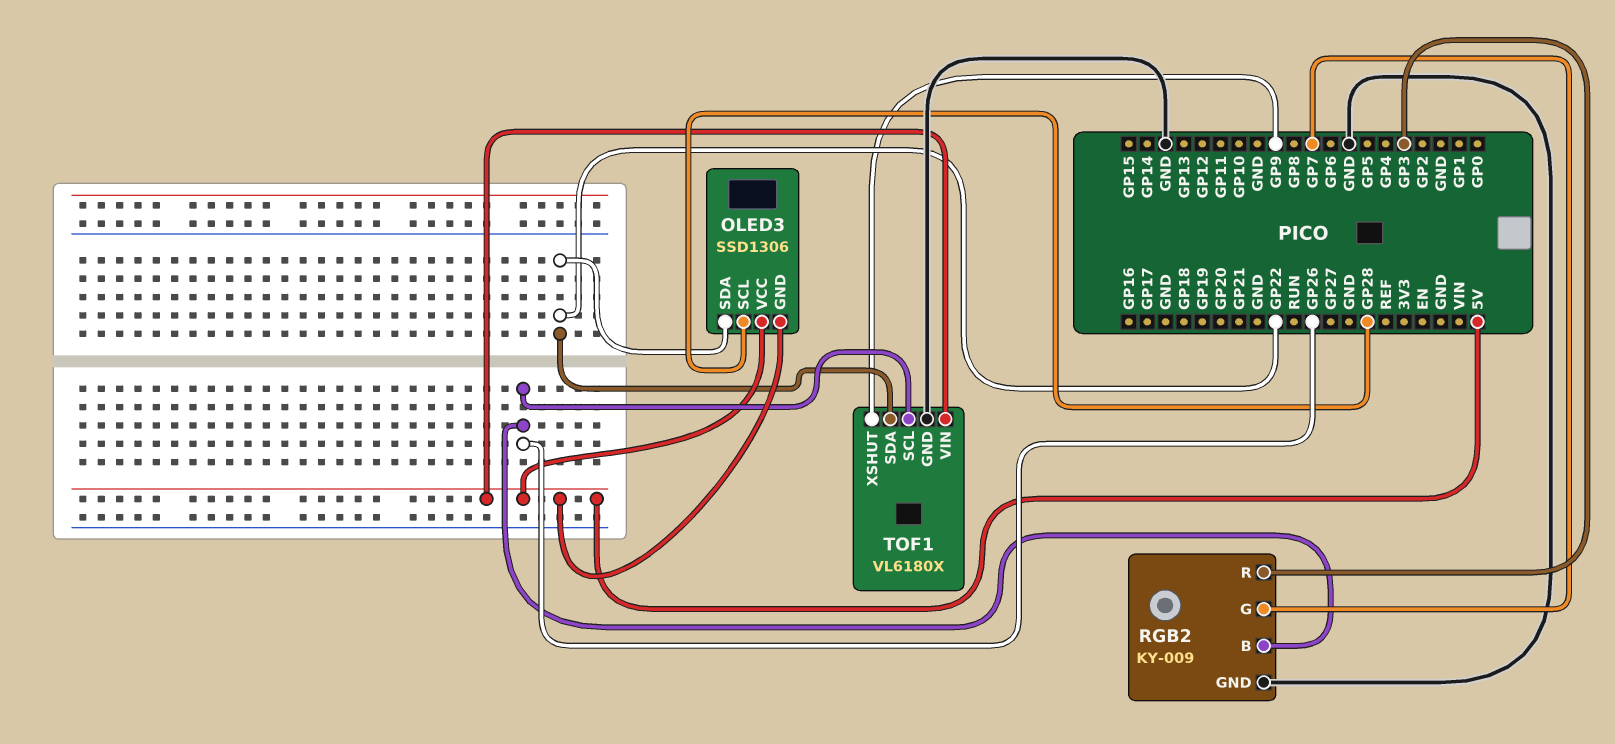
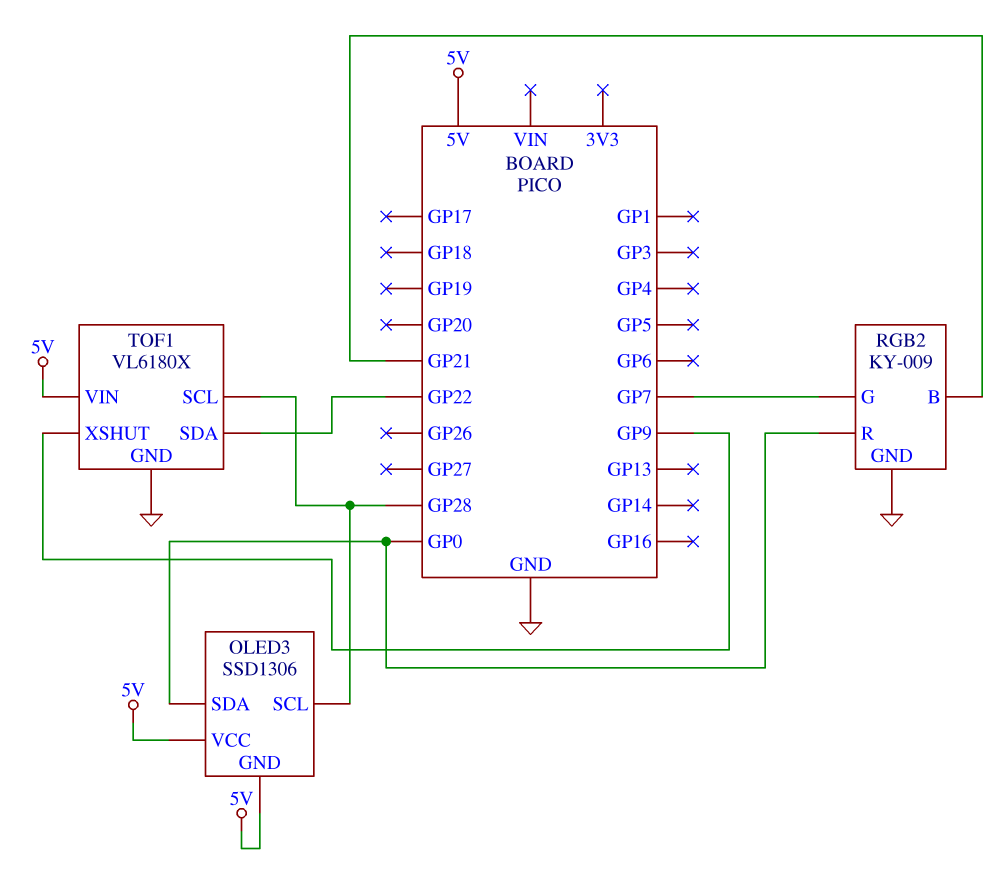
OLED3 pin SDA: GP22 -> GP0
RGB2 pin B: GP26 -> GP21
RGB2 pin R: GP3 -> GP0
TOF1 pin SCL: GP26 -> GP28

